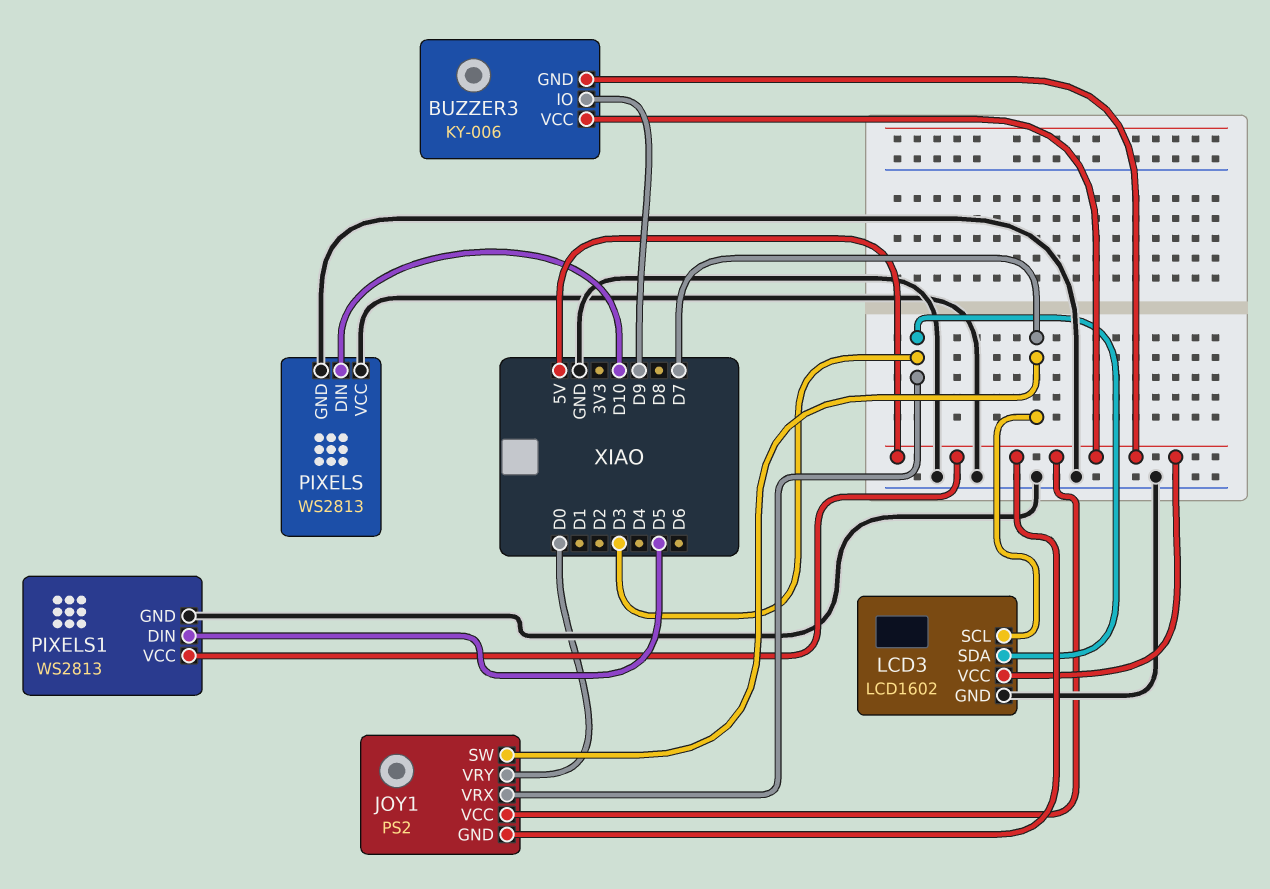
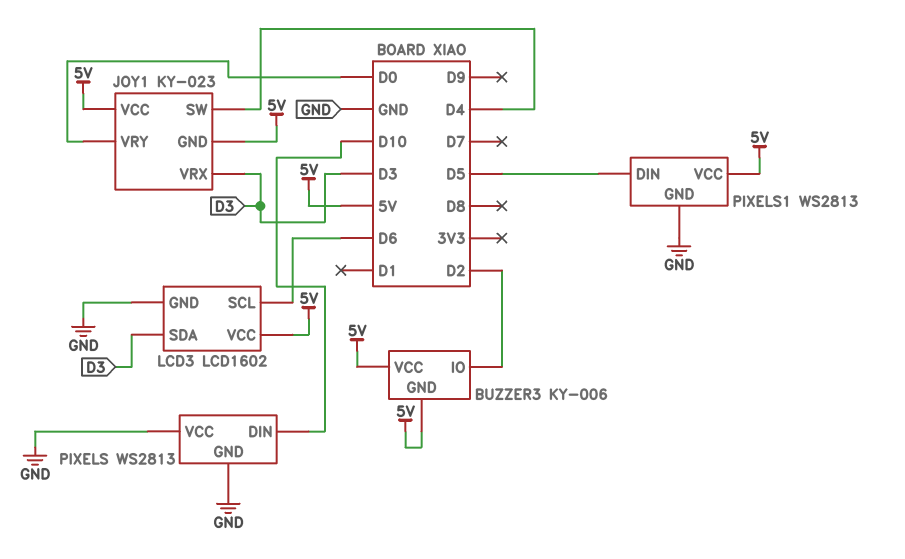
BUZZER3 pin IO: D9 -> D2
JOY1: PS2 -> KY-023
JOY1 pin SW: D7 -> D4
LCD3 pin SCL: D7 -> D6

